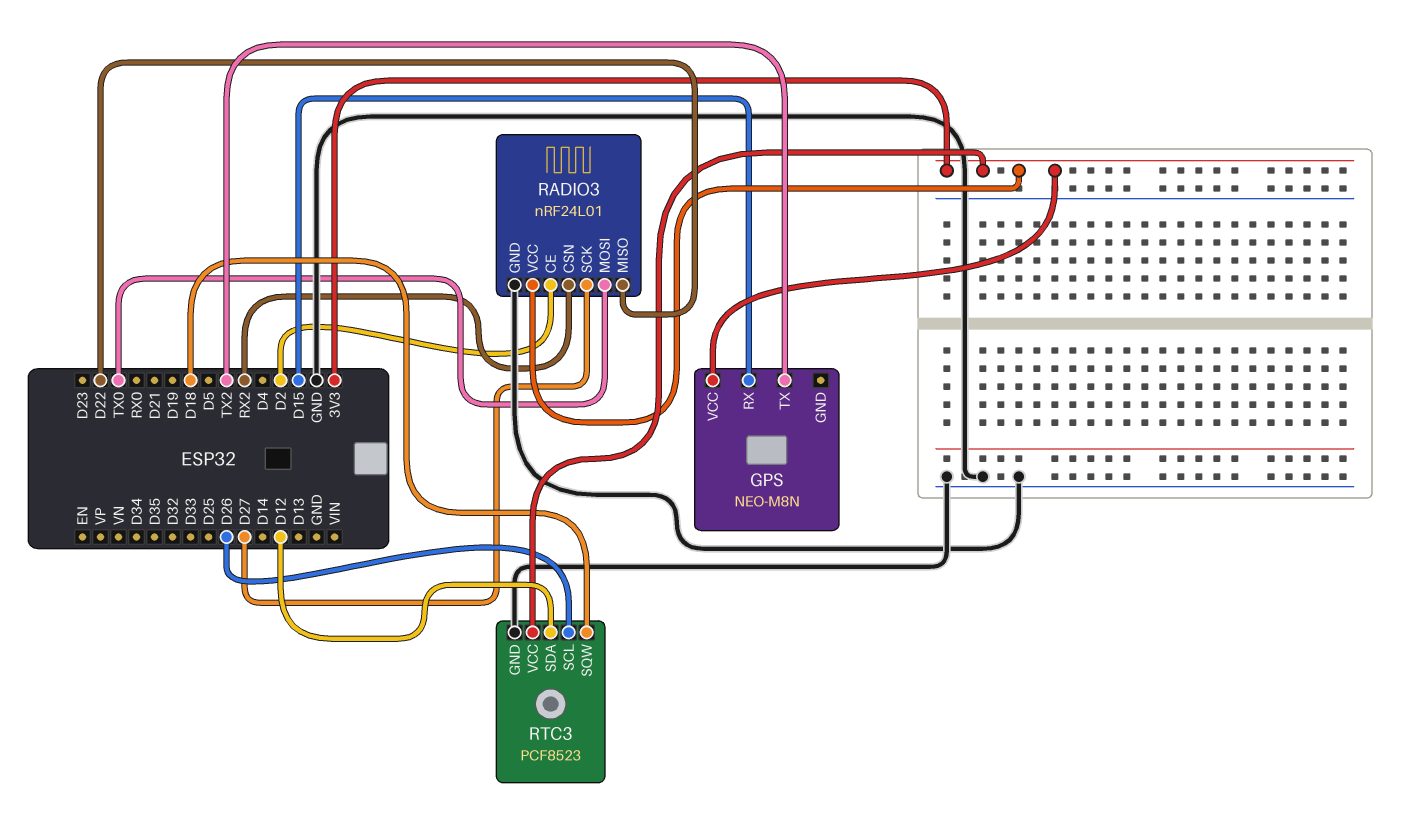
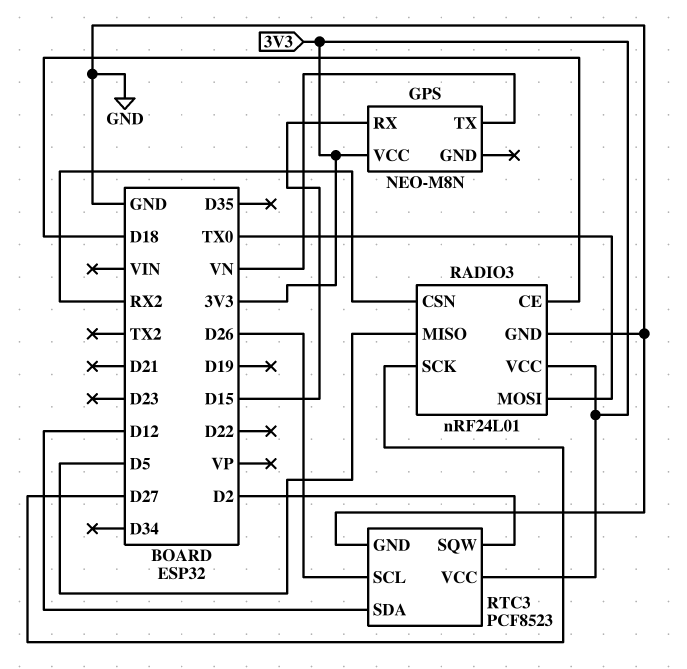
GPS pin TX: TX2 -> VN
RADIO3 pin CE: D2 -> D18
RADIO3 pin MISO: D22 -> D5
RTC3 pin SQW: D18 -> D2

